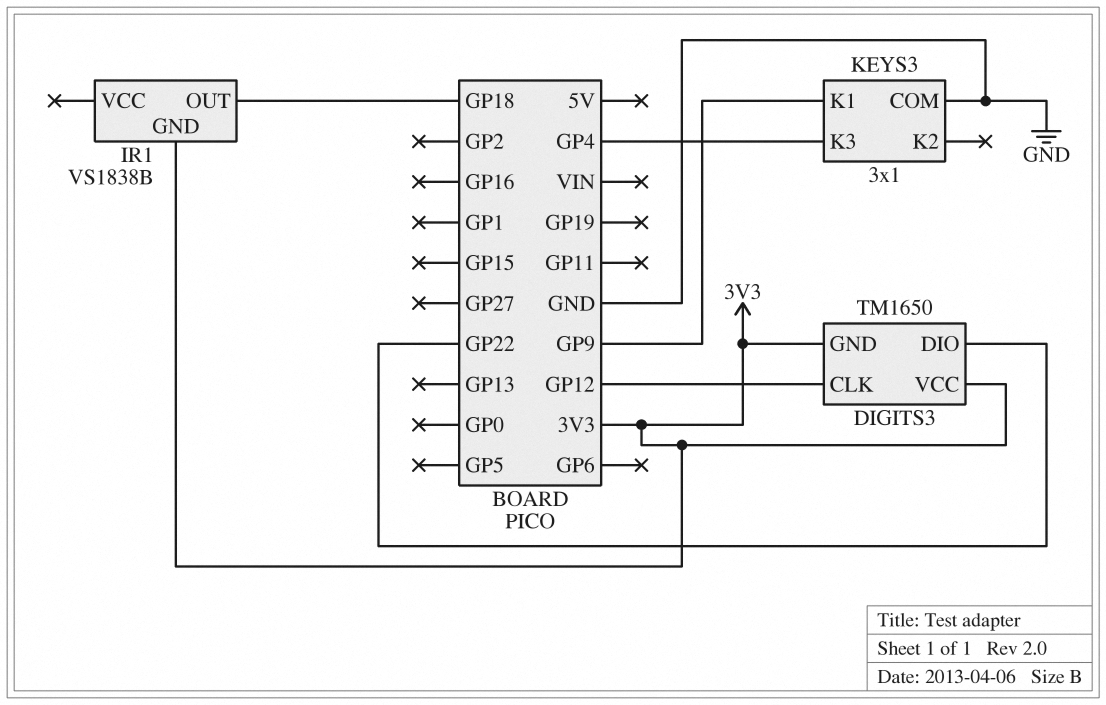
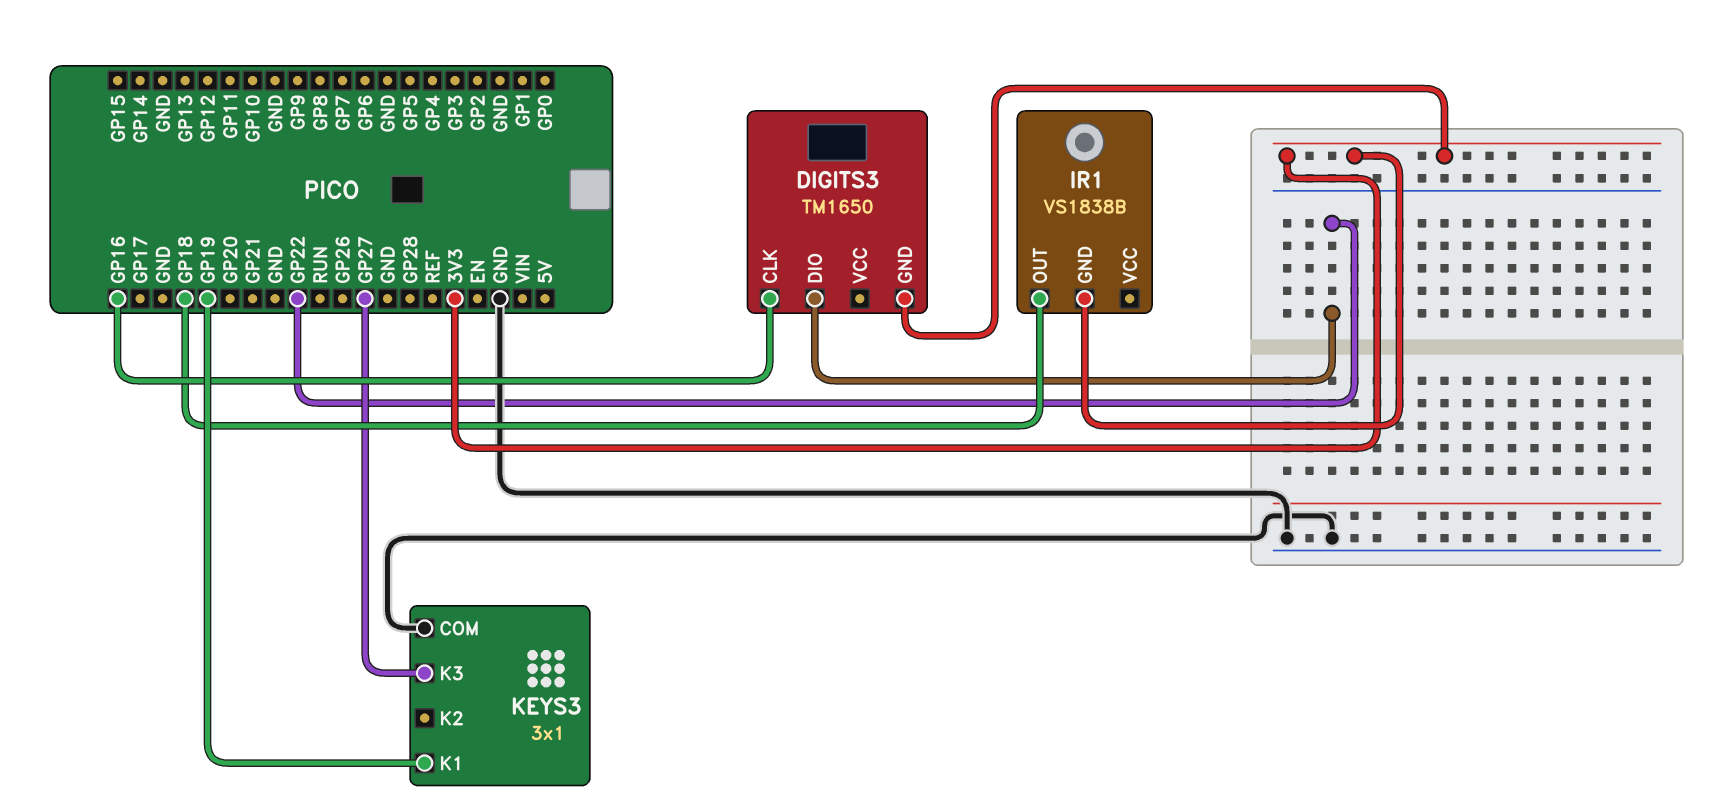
DIGITS3 pin CLK: GP12 -> GP16
DIGITS3 pin VCC: 3V3 -> none
KEYS3 pin K1: GP9 -> GP19
KEYS3 pin K3: GP4 -> GP27

